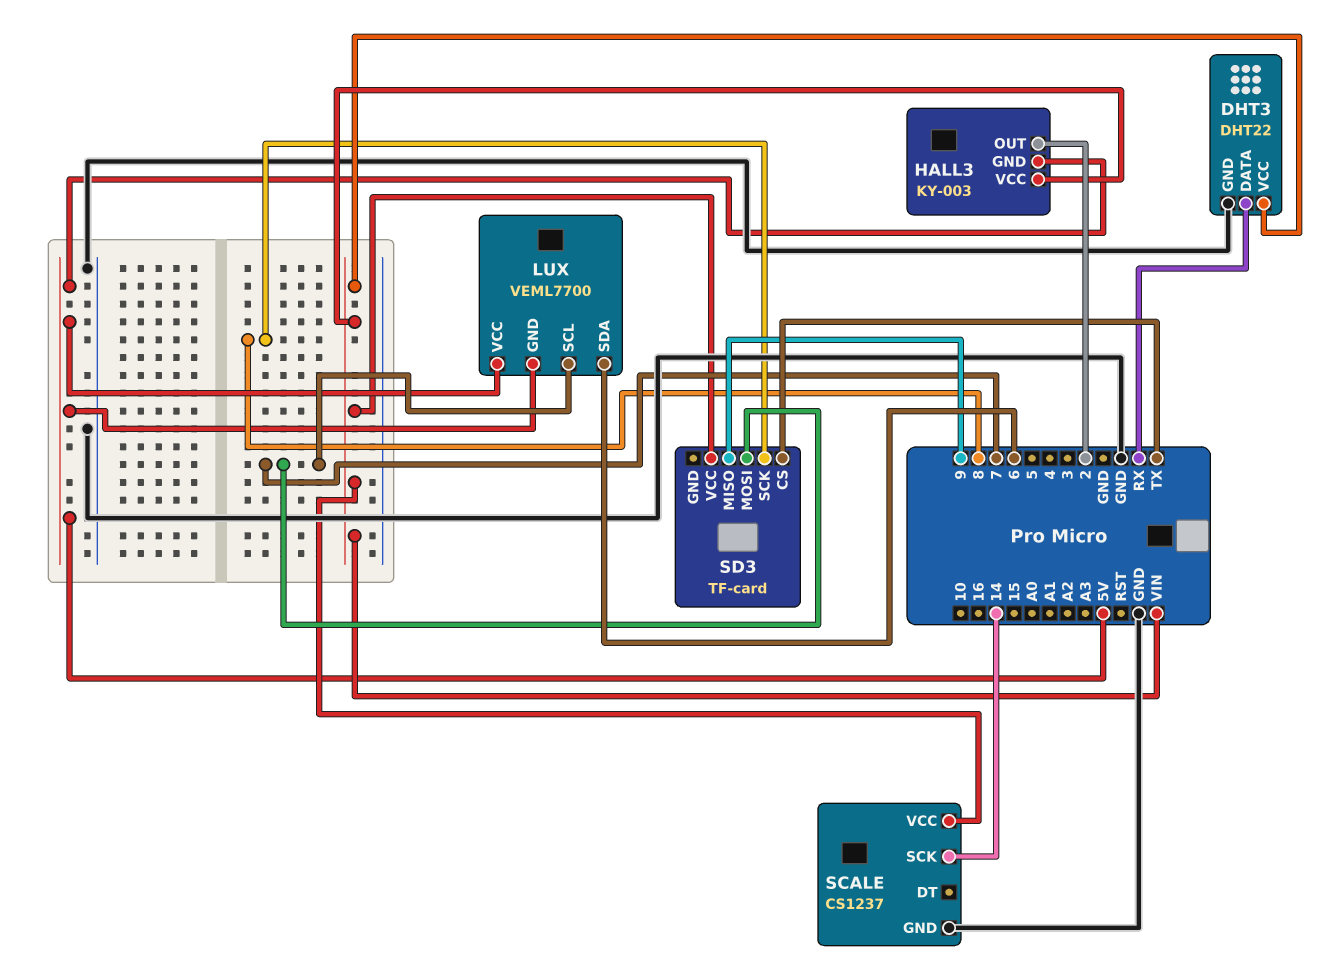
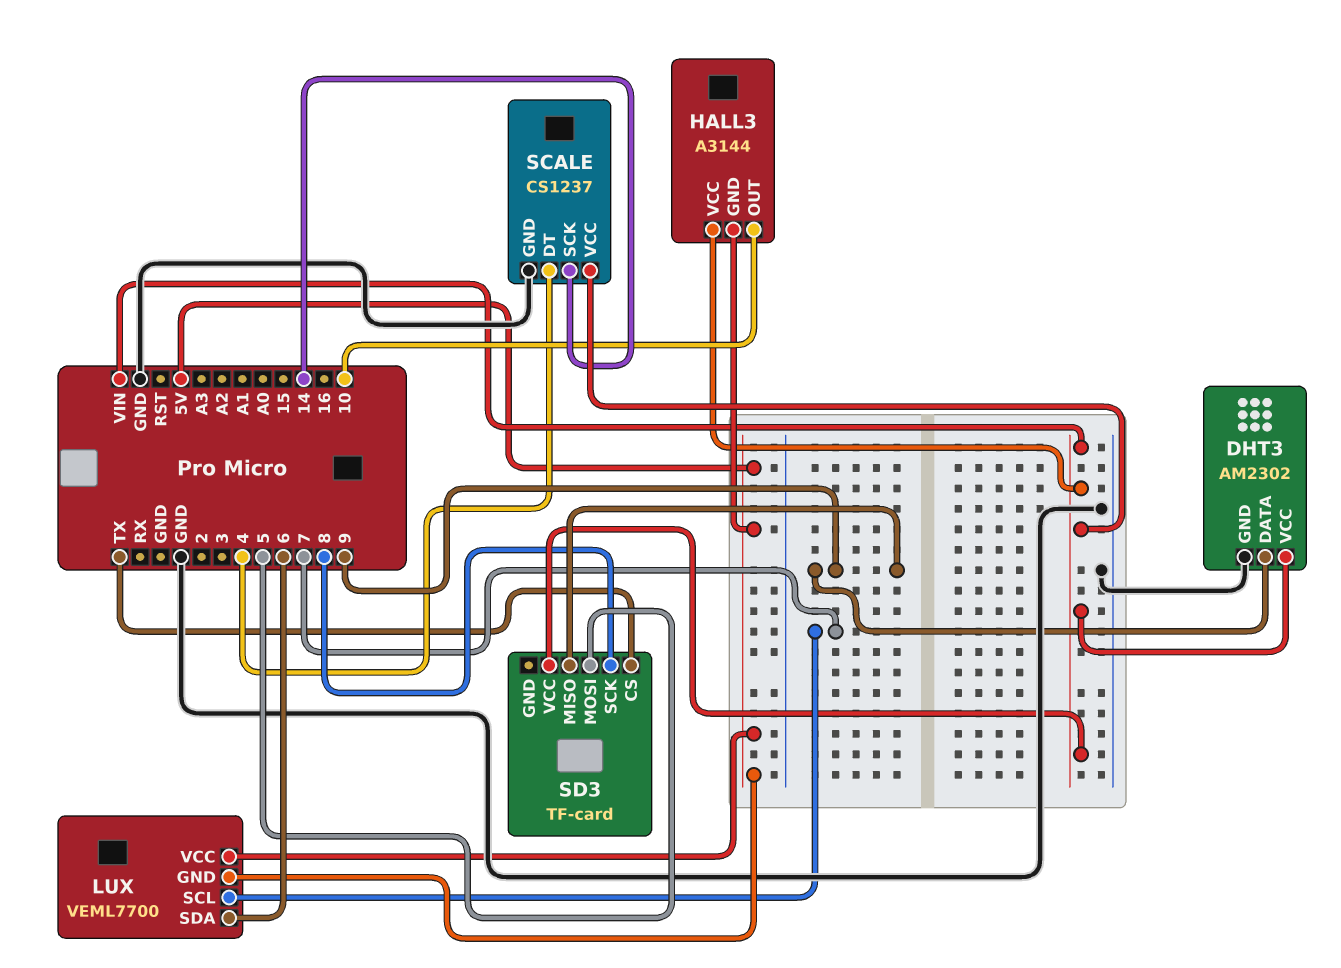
DHT3: DHT22 -> AM2302
DHT3 pin DATA: RX -> 9
HALL3: KY-003 -> A3144
HALL3 pin OUT: 2 -> 10
SCALE pin DT: none -> 4
SD3 pin MOSI: 7 -> 5

